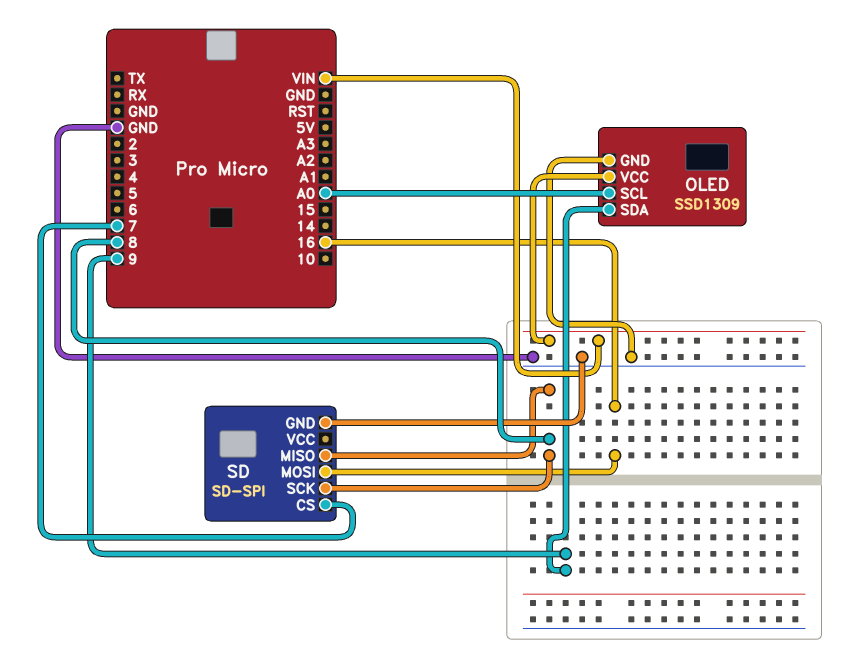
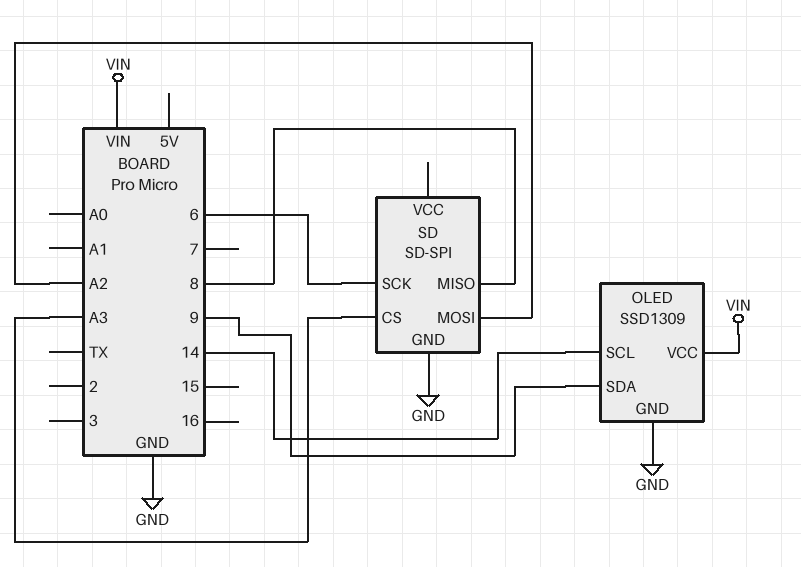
OLED pin SCL: A0 -> 14
SD pin CS: 7 -> A3
SD pin MOSI: 16 -> A2
SD pin SCK: 8 -> 6

